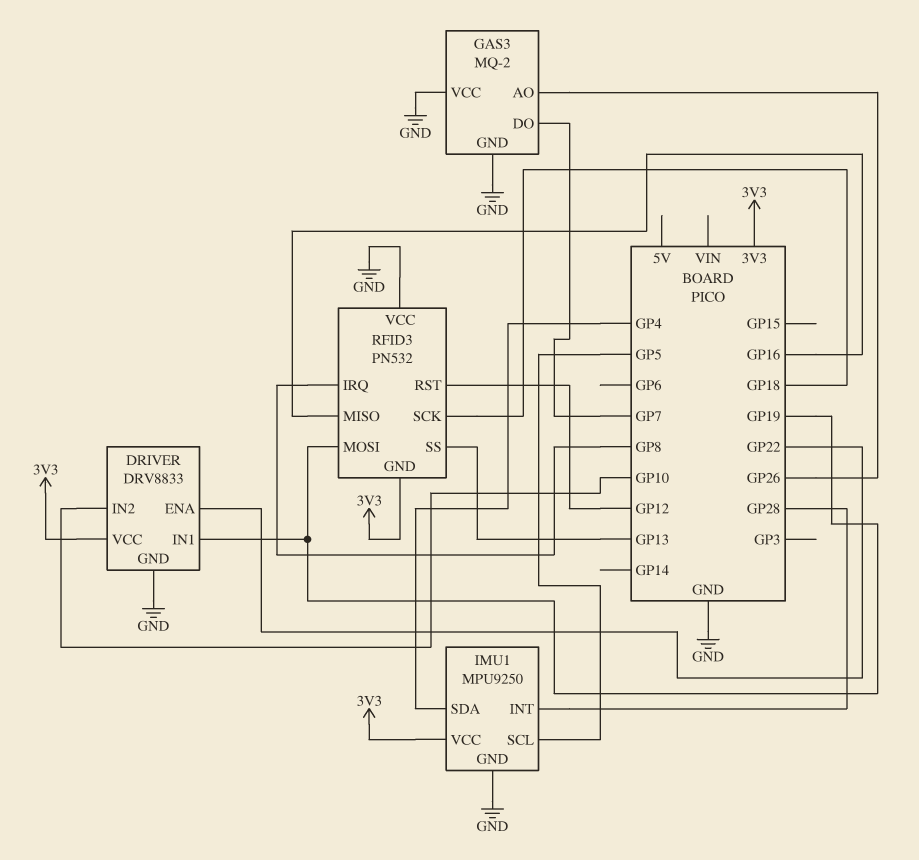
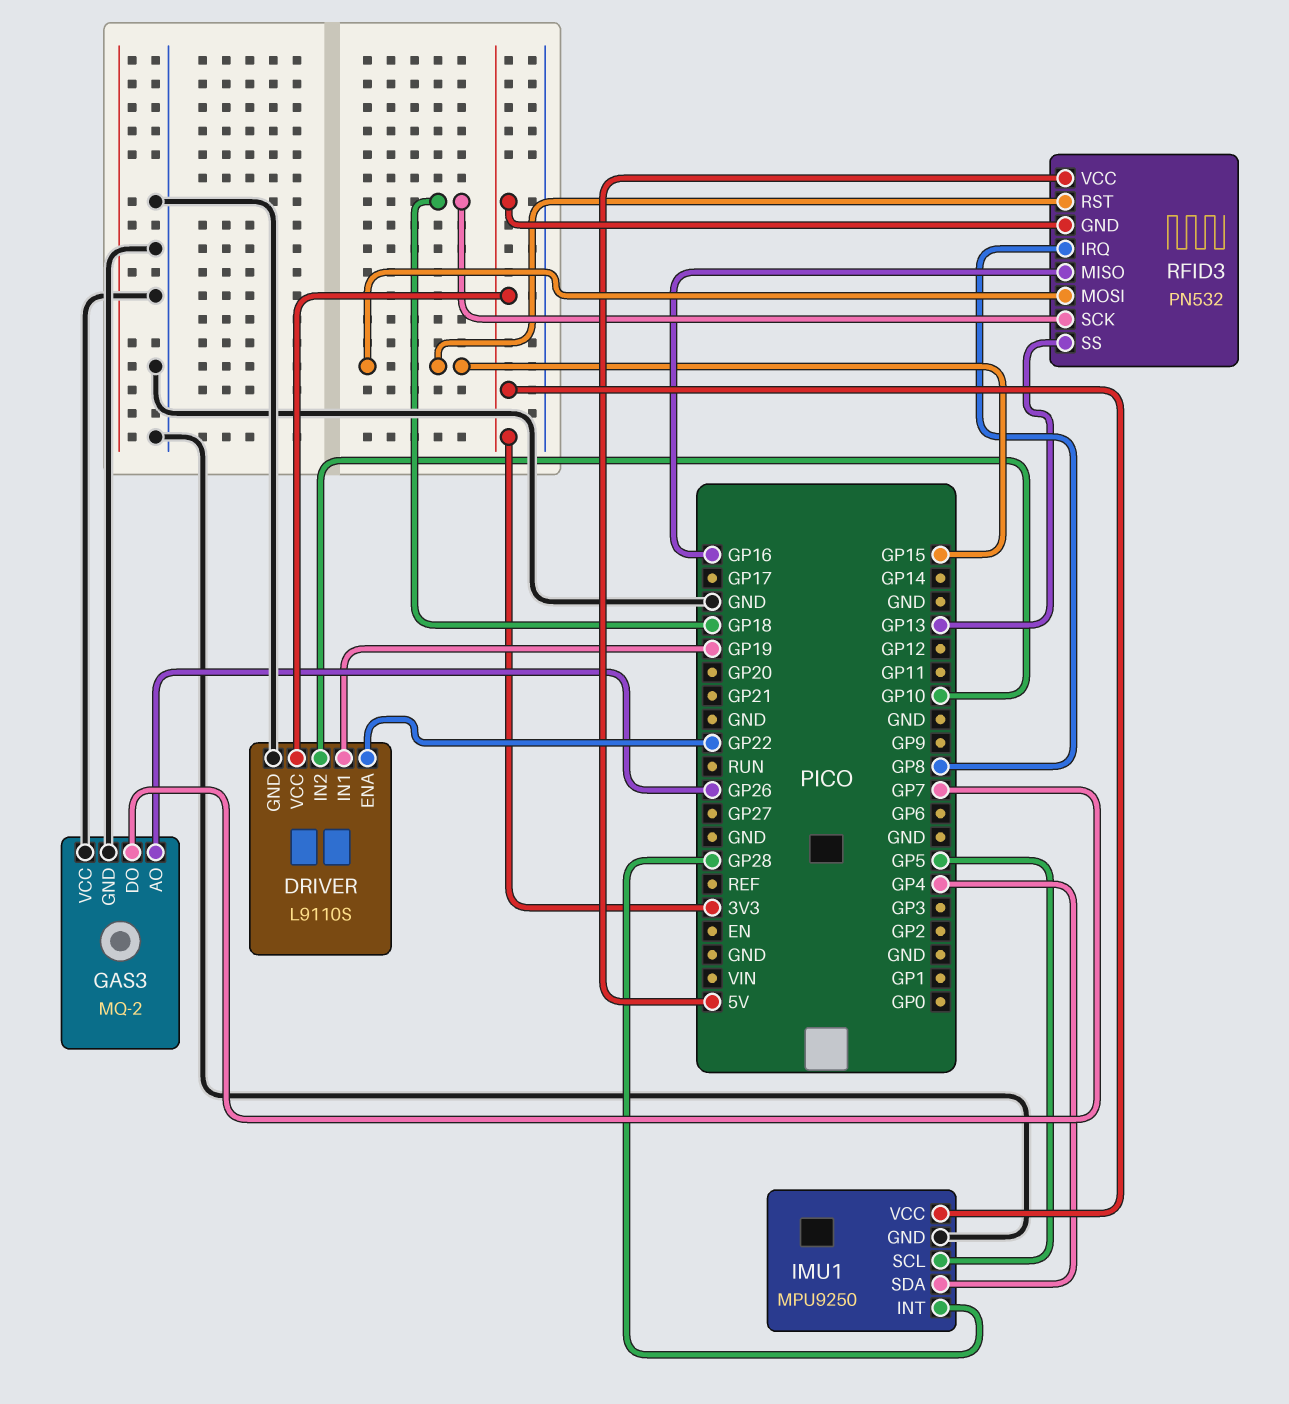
DRIVER: DRV8833 -> L9110S
RFID3 pin MOSI: GP19 -> GP15
RFID3 pin RST: GP12 -> GP15
RFID3 pin VCC: GND -> 5V

